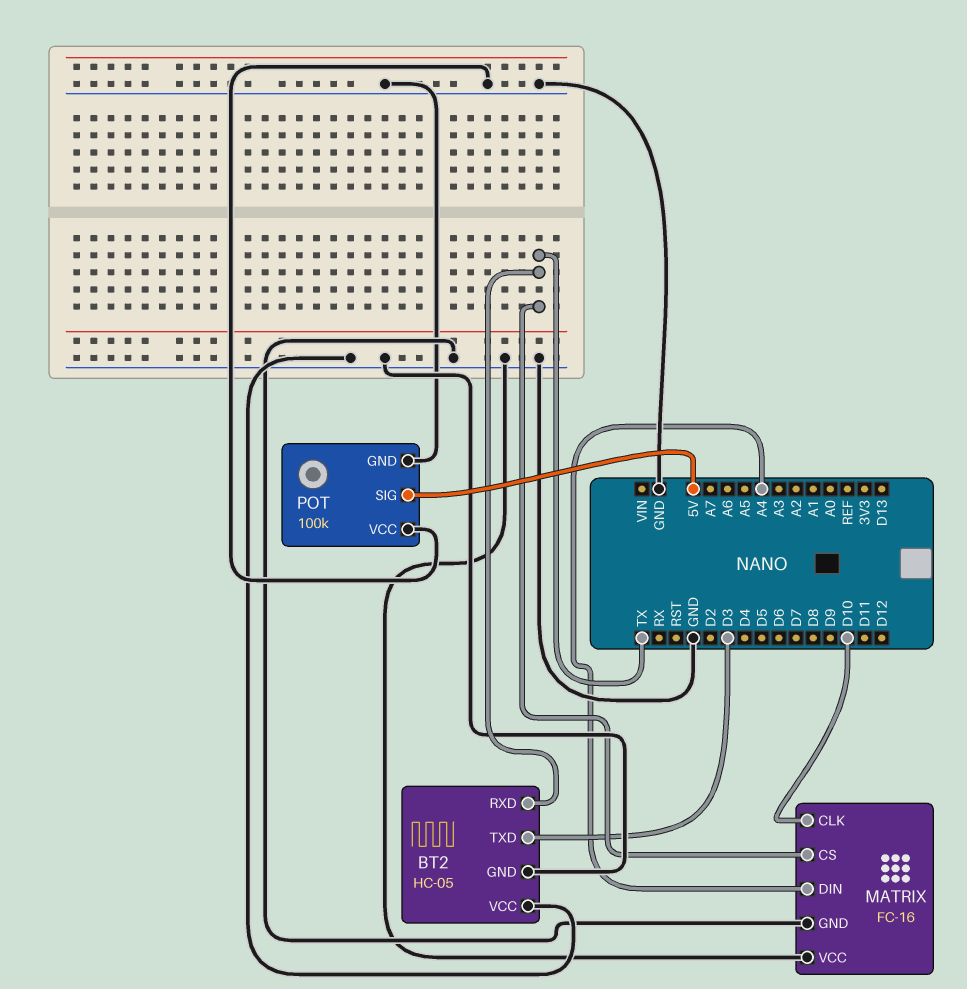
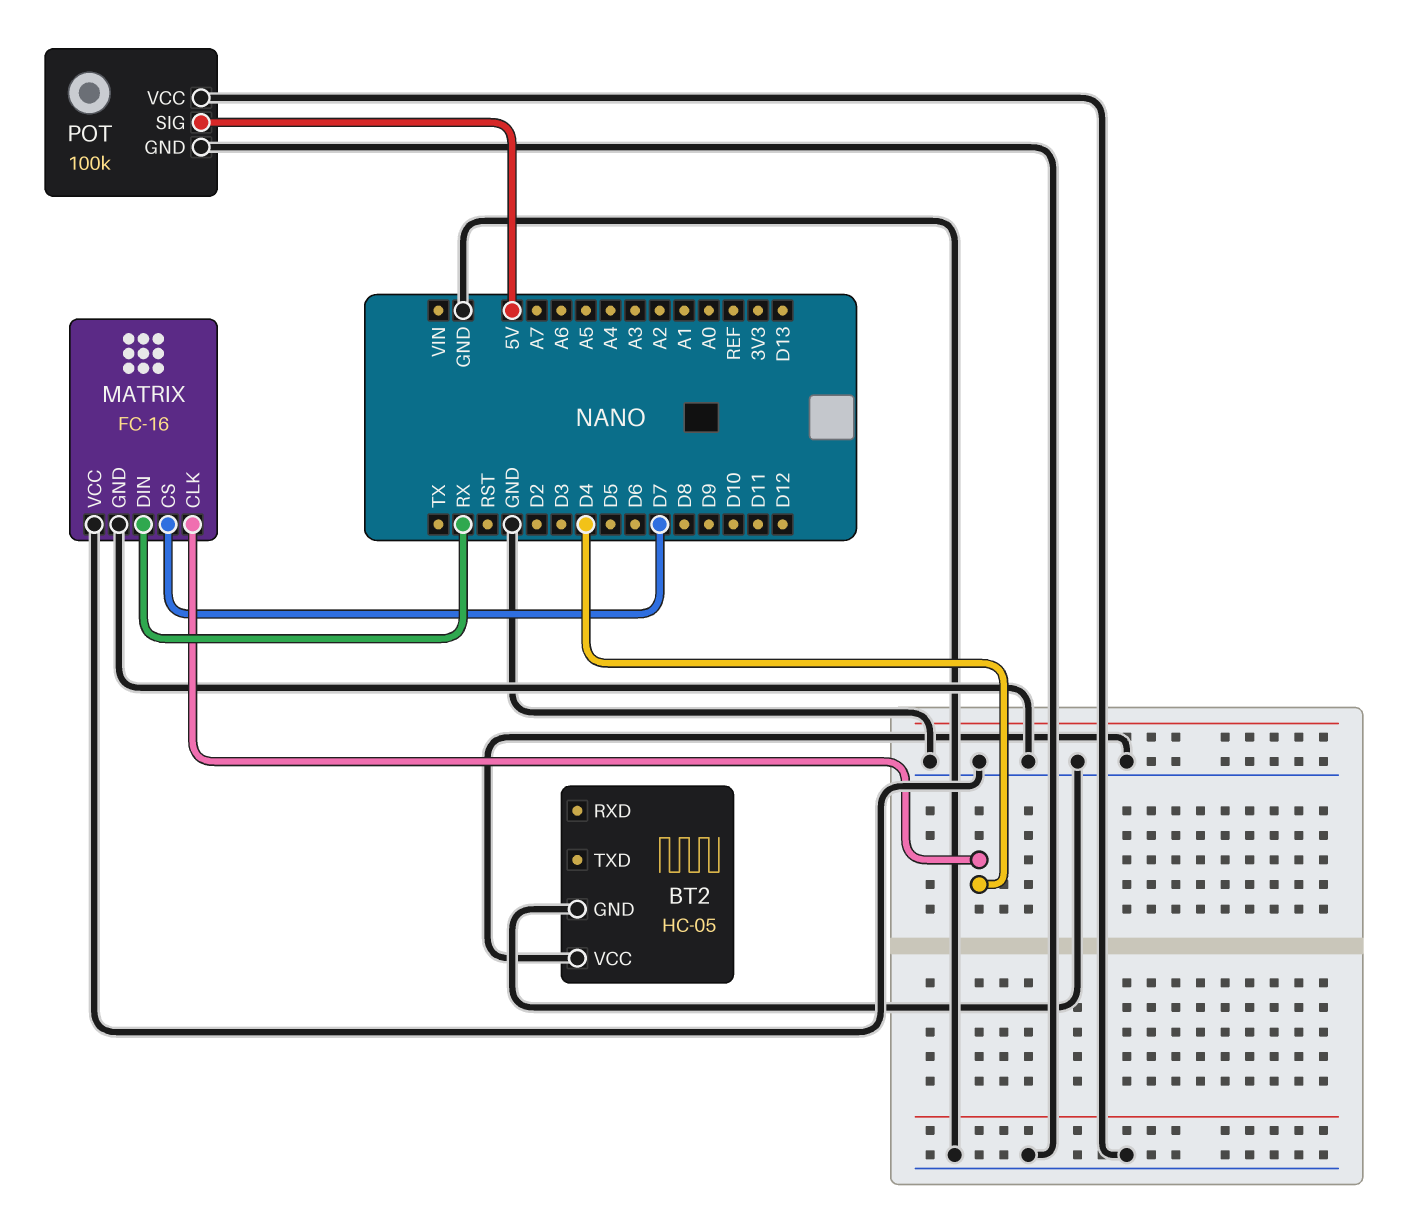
BT2 pin RXD: TX -> none
BT2 pin TXD: D3 -> none
MATRIX pin CLK: D10 -> D4
MATRIX pin CS: TX -> D7
MATRIX pin DIN: A4 -> RX

